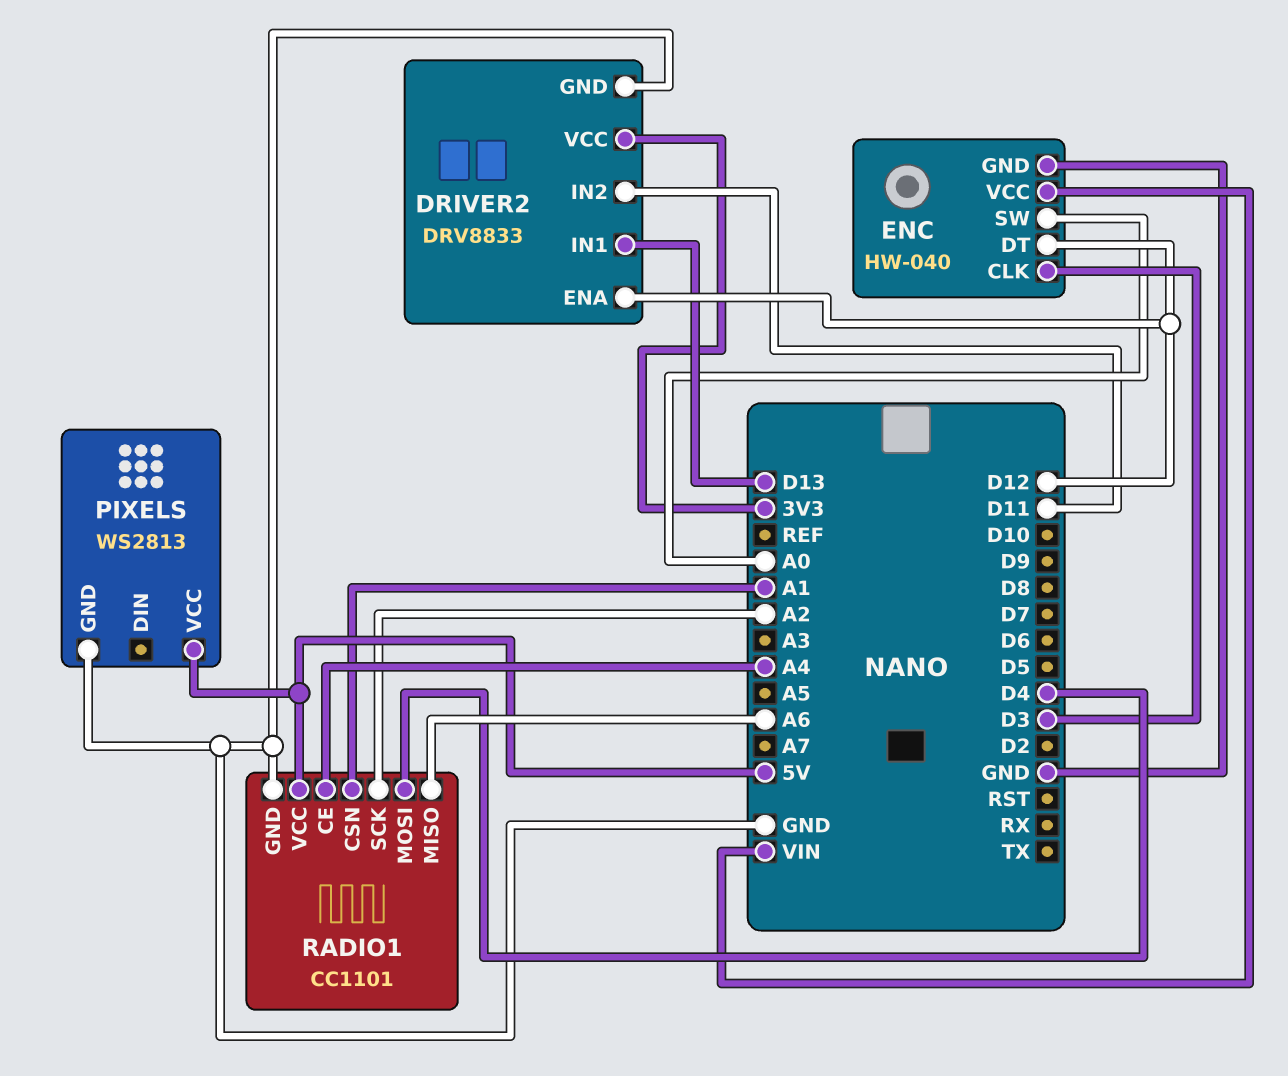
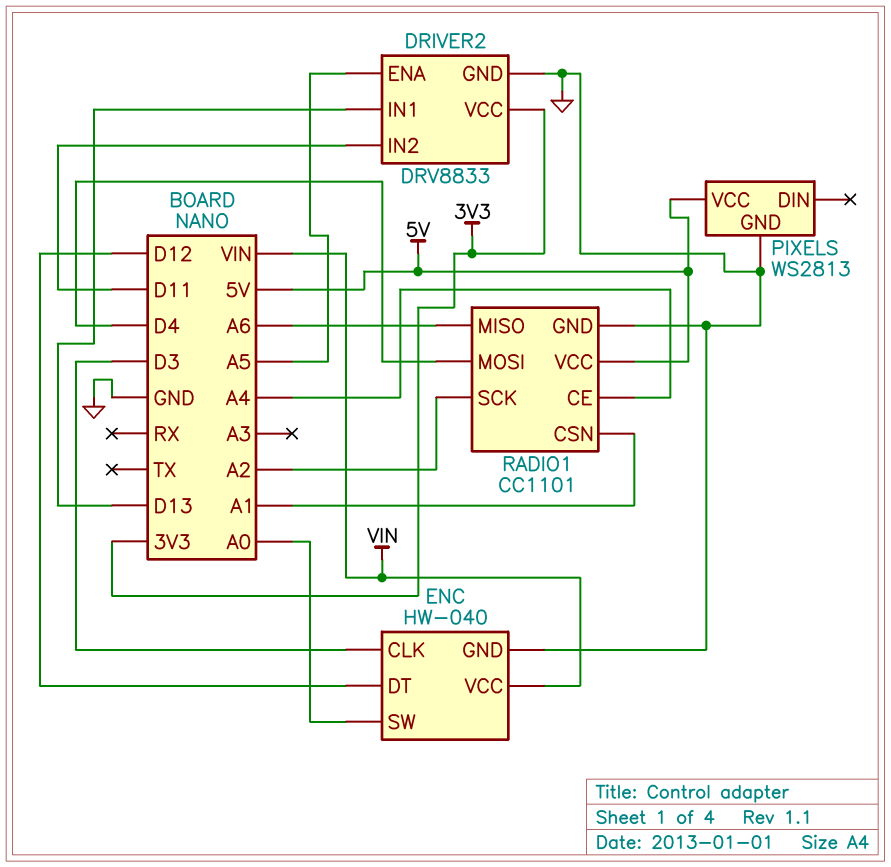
DRIVER2 pin ENA: D12 -> A5

